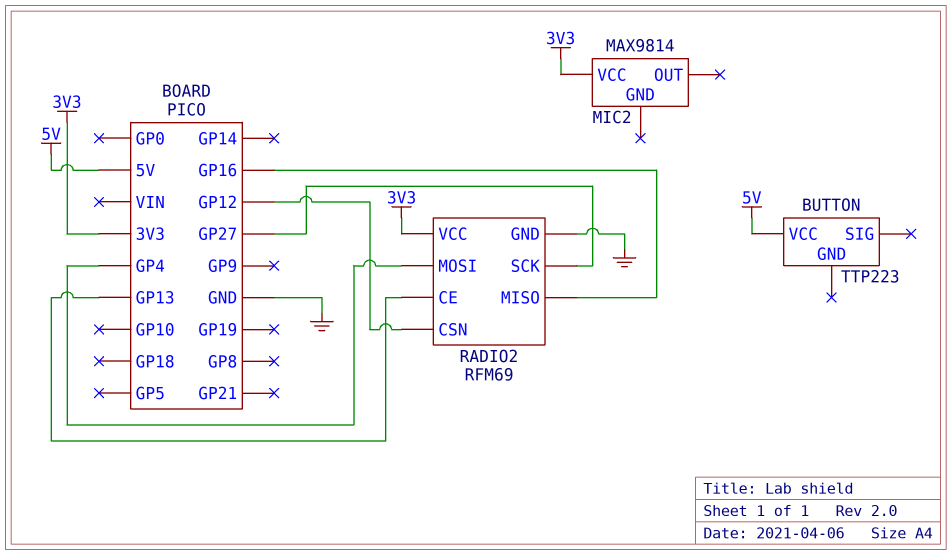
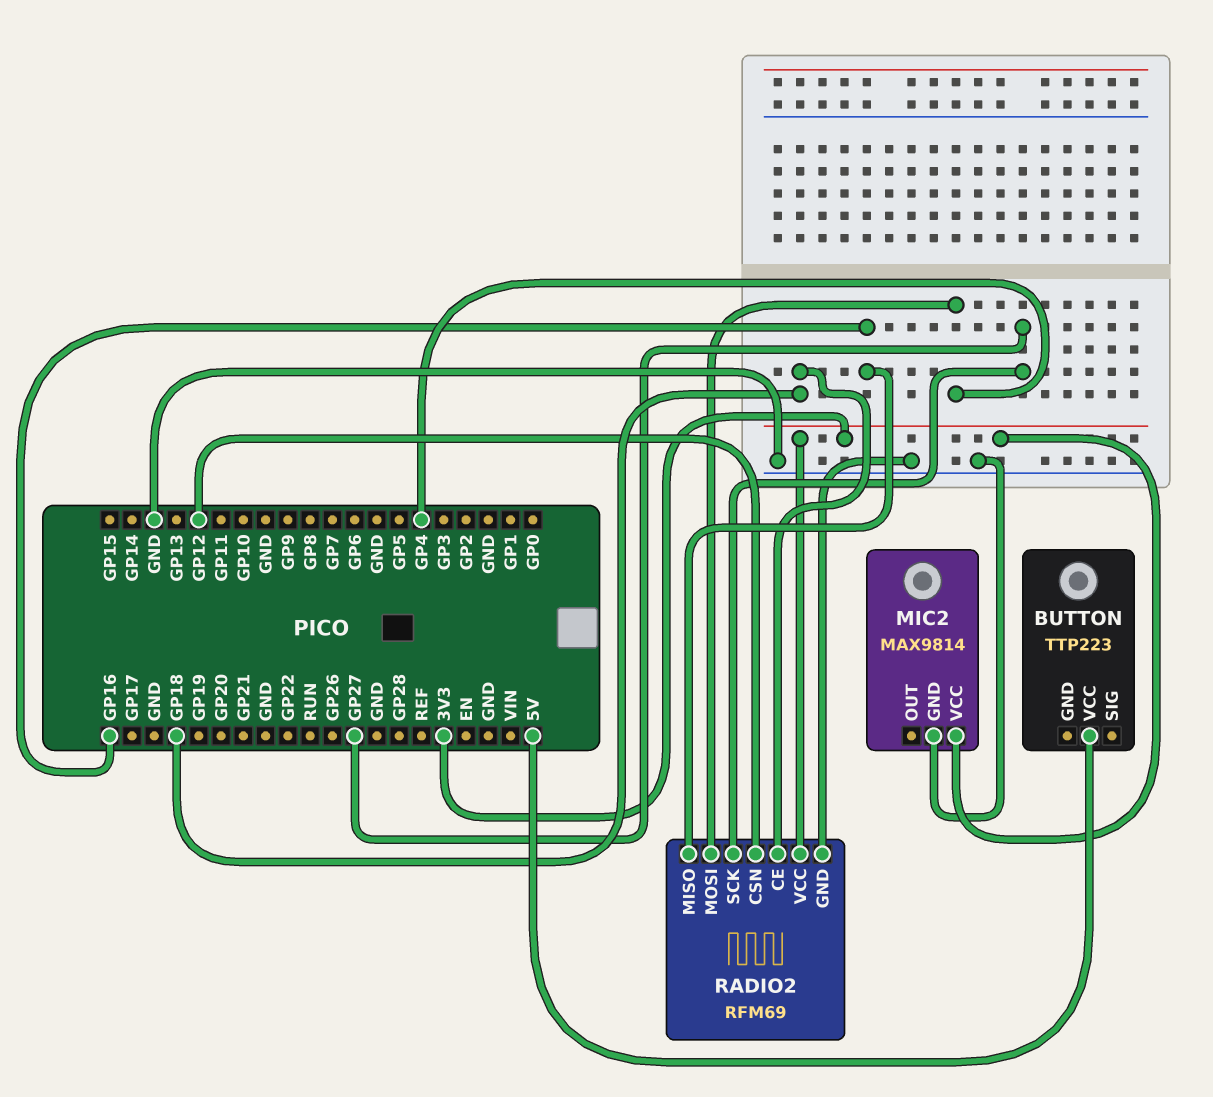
MIC2 pin GND: none -> GND
RADIO2 pin CE: GP13 -> GP18

